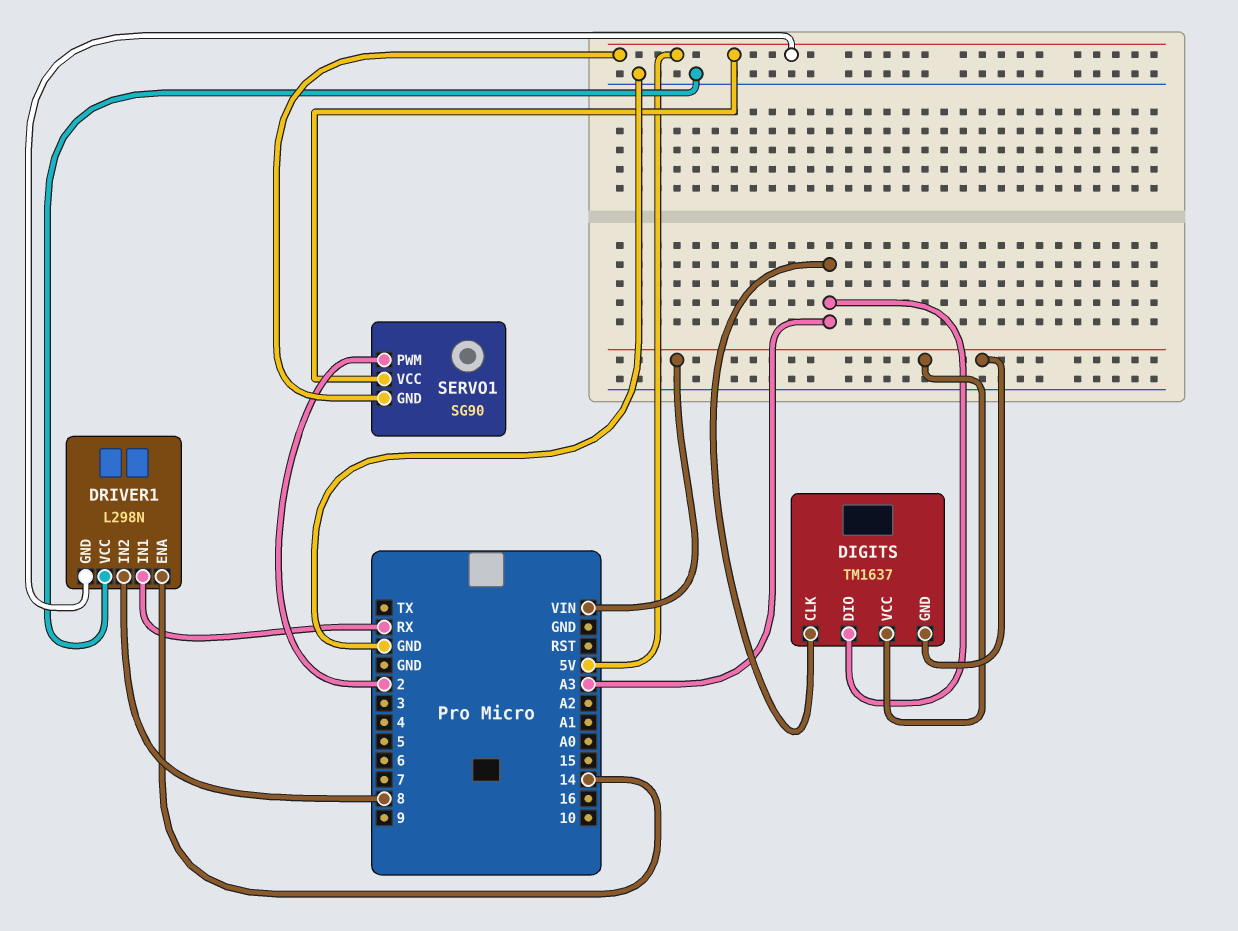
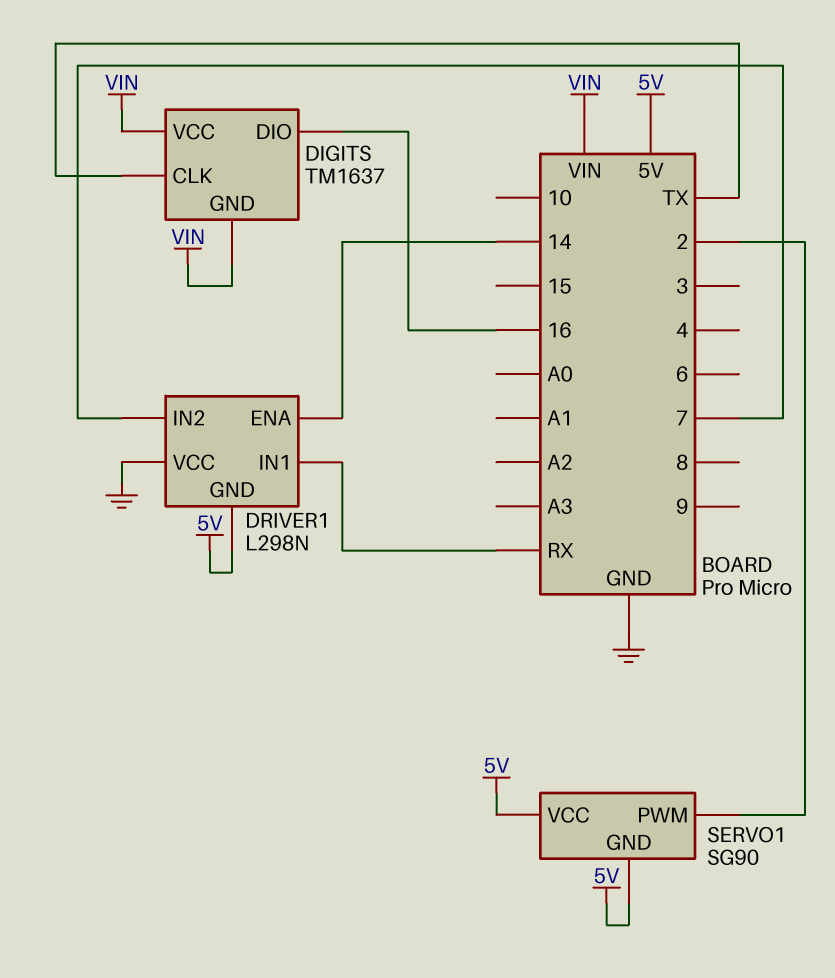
DIGITS pin CLK: A3 -> TX
DIGITS pin DIO: A3 -> 16
DRIVER1 pin IN2: 8 -> 7

